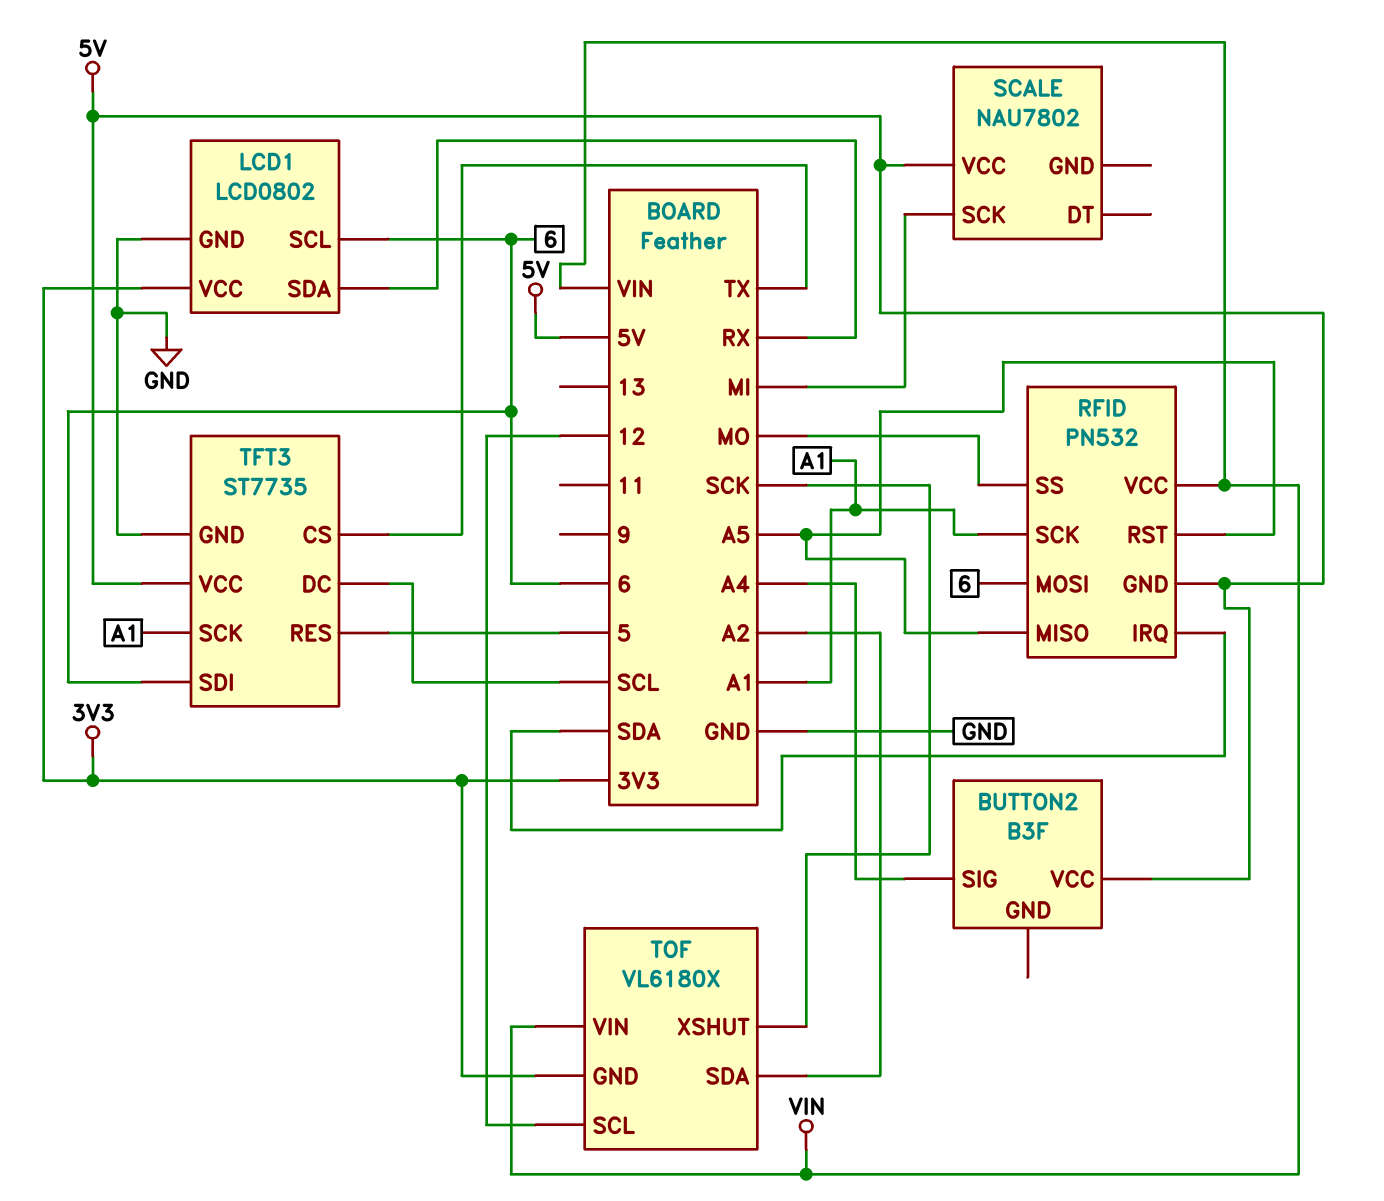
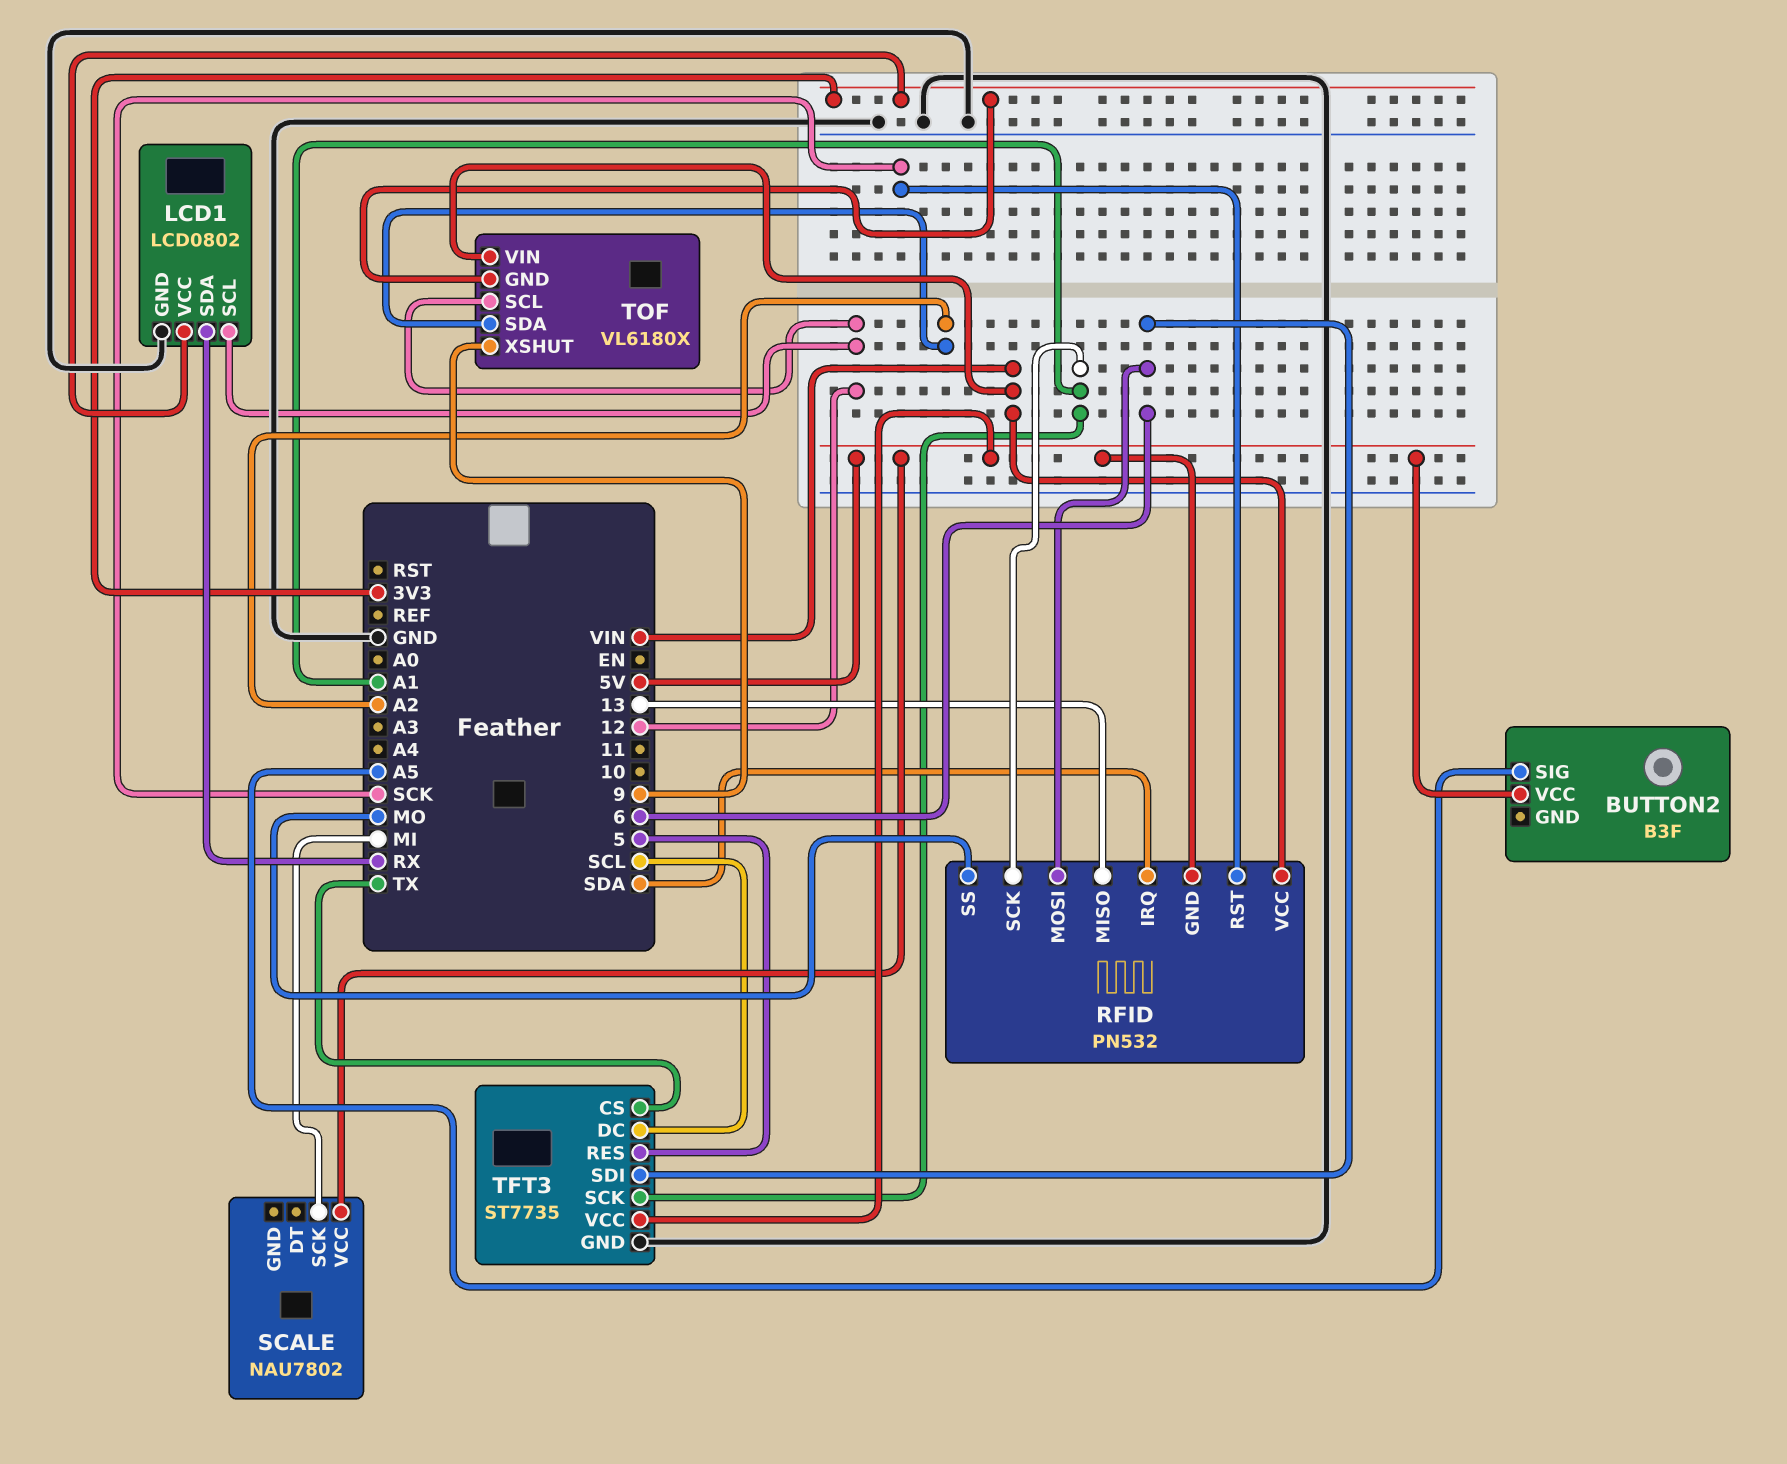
BUTTON2 pin SIG: A4 -> A5
LCD1 pin SCL: 6 -> 12
RFID pin MISO: A5 -> 13
RFID pin RST: A5 -> SCK
TOF pin XSHUT: SCK -> 9

